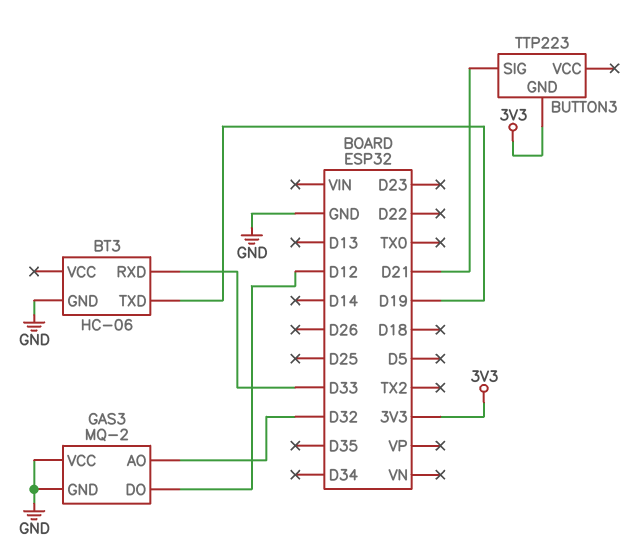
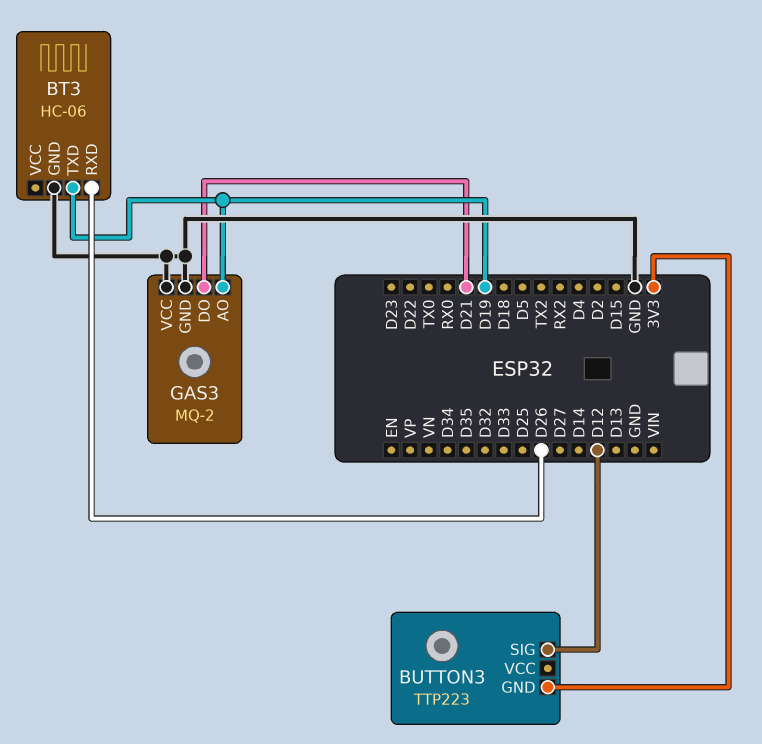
BT3 pin RXD: D33 -> D26
BUTTON3 pin SIG: D21 -> D12
GAS3 pin AO: D32 -> D19
GAS3 pin DO: D12 -> D21

